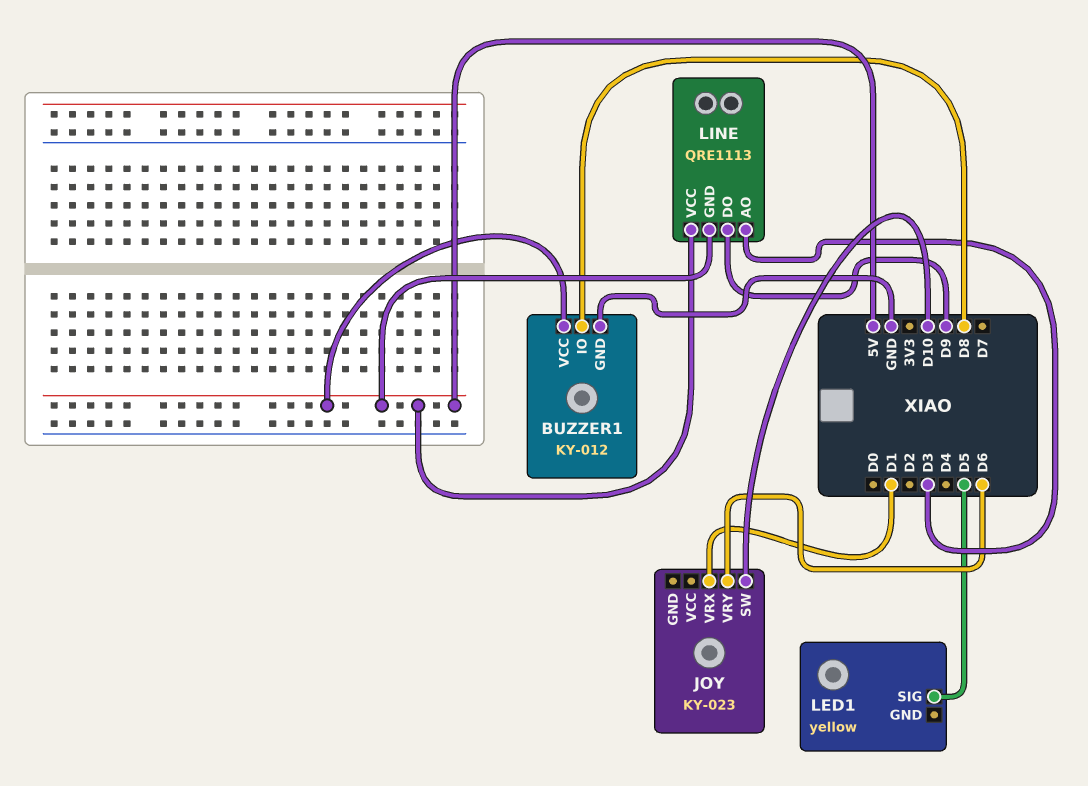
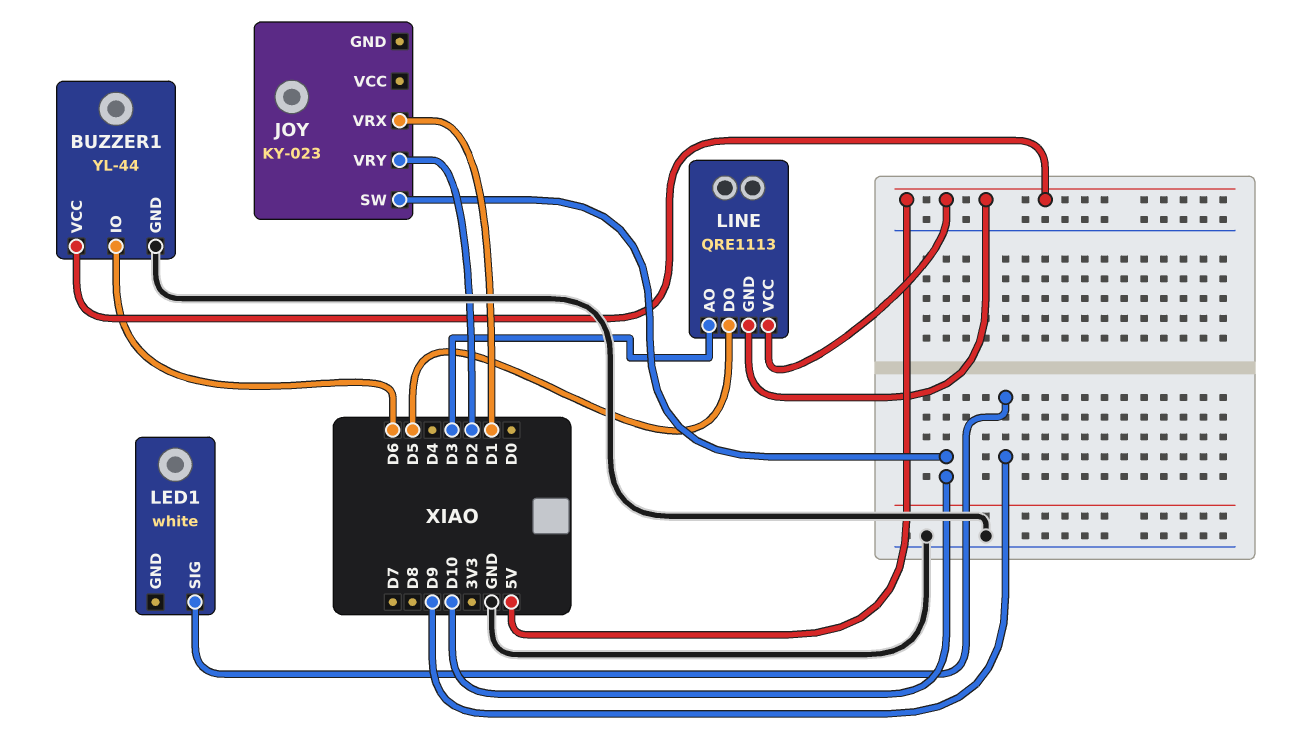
BUZZER1: KY-012 -> YL-44
BUZZER1 pin IO: D8 -> D6
JOY pin VRY: D6 -> D2
LED1: yellow -> white
LED1 pin SIG: D5 -> D9
LINE pin DO: D9 -> D5

